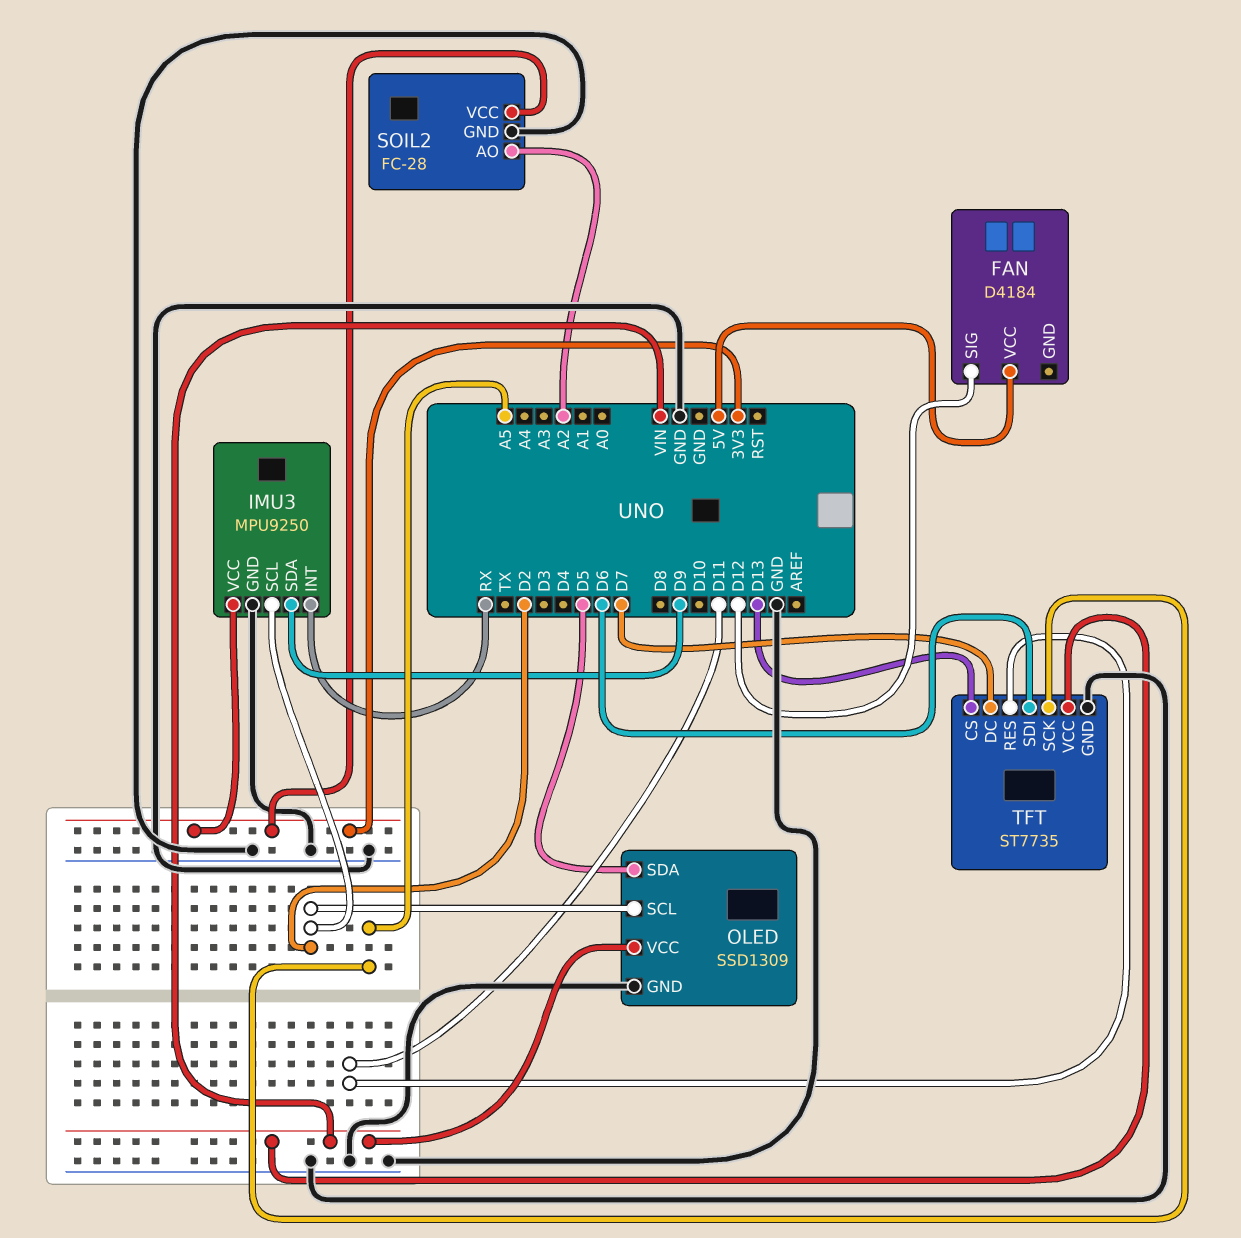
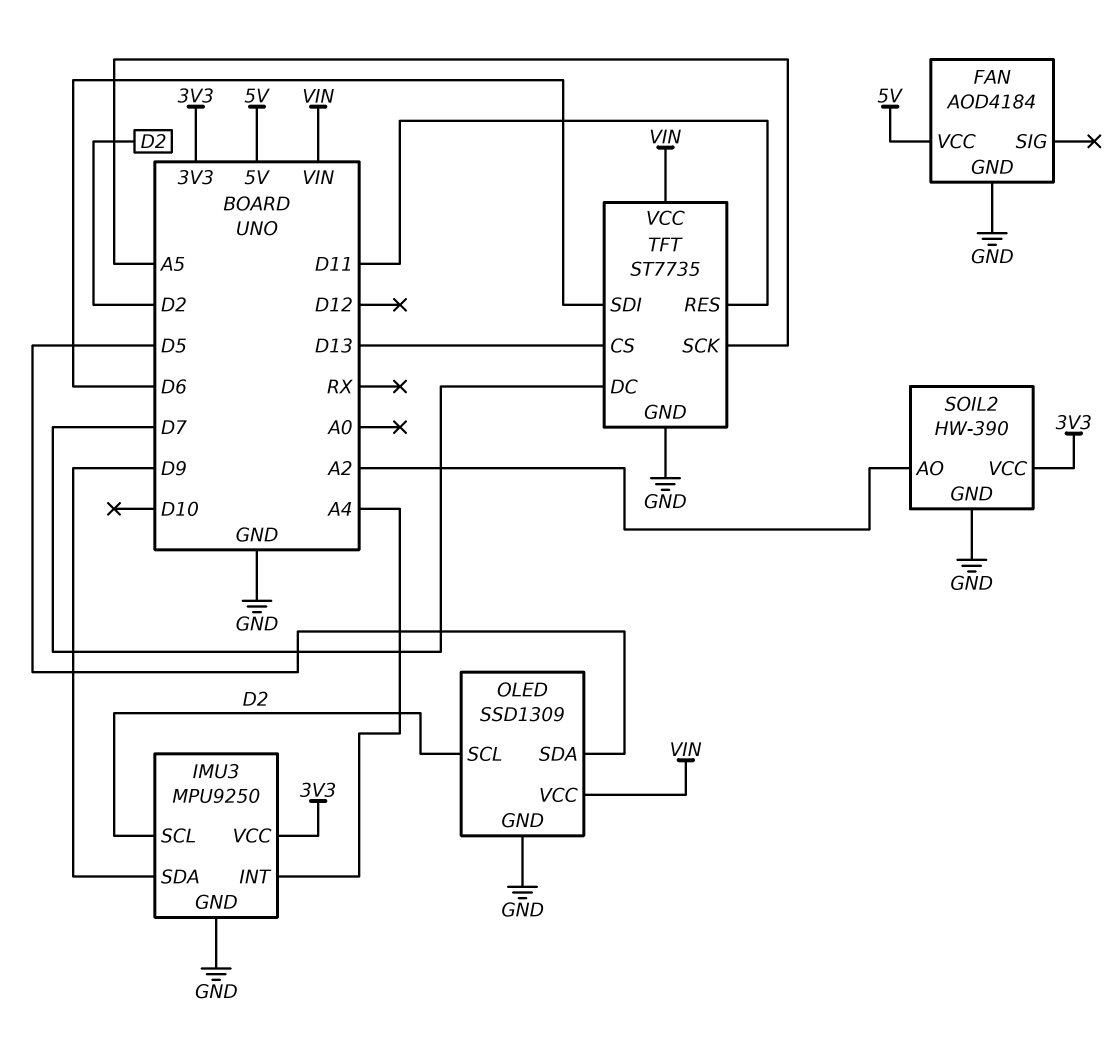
FAN: D4184 -> AOD4184
FAN pin GND: none -> GND
FAN pin SIG: D12 -> none
IMU3 pin INT: RX -> A4
SOIL2: FC-28 -> HW-390

